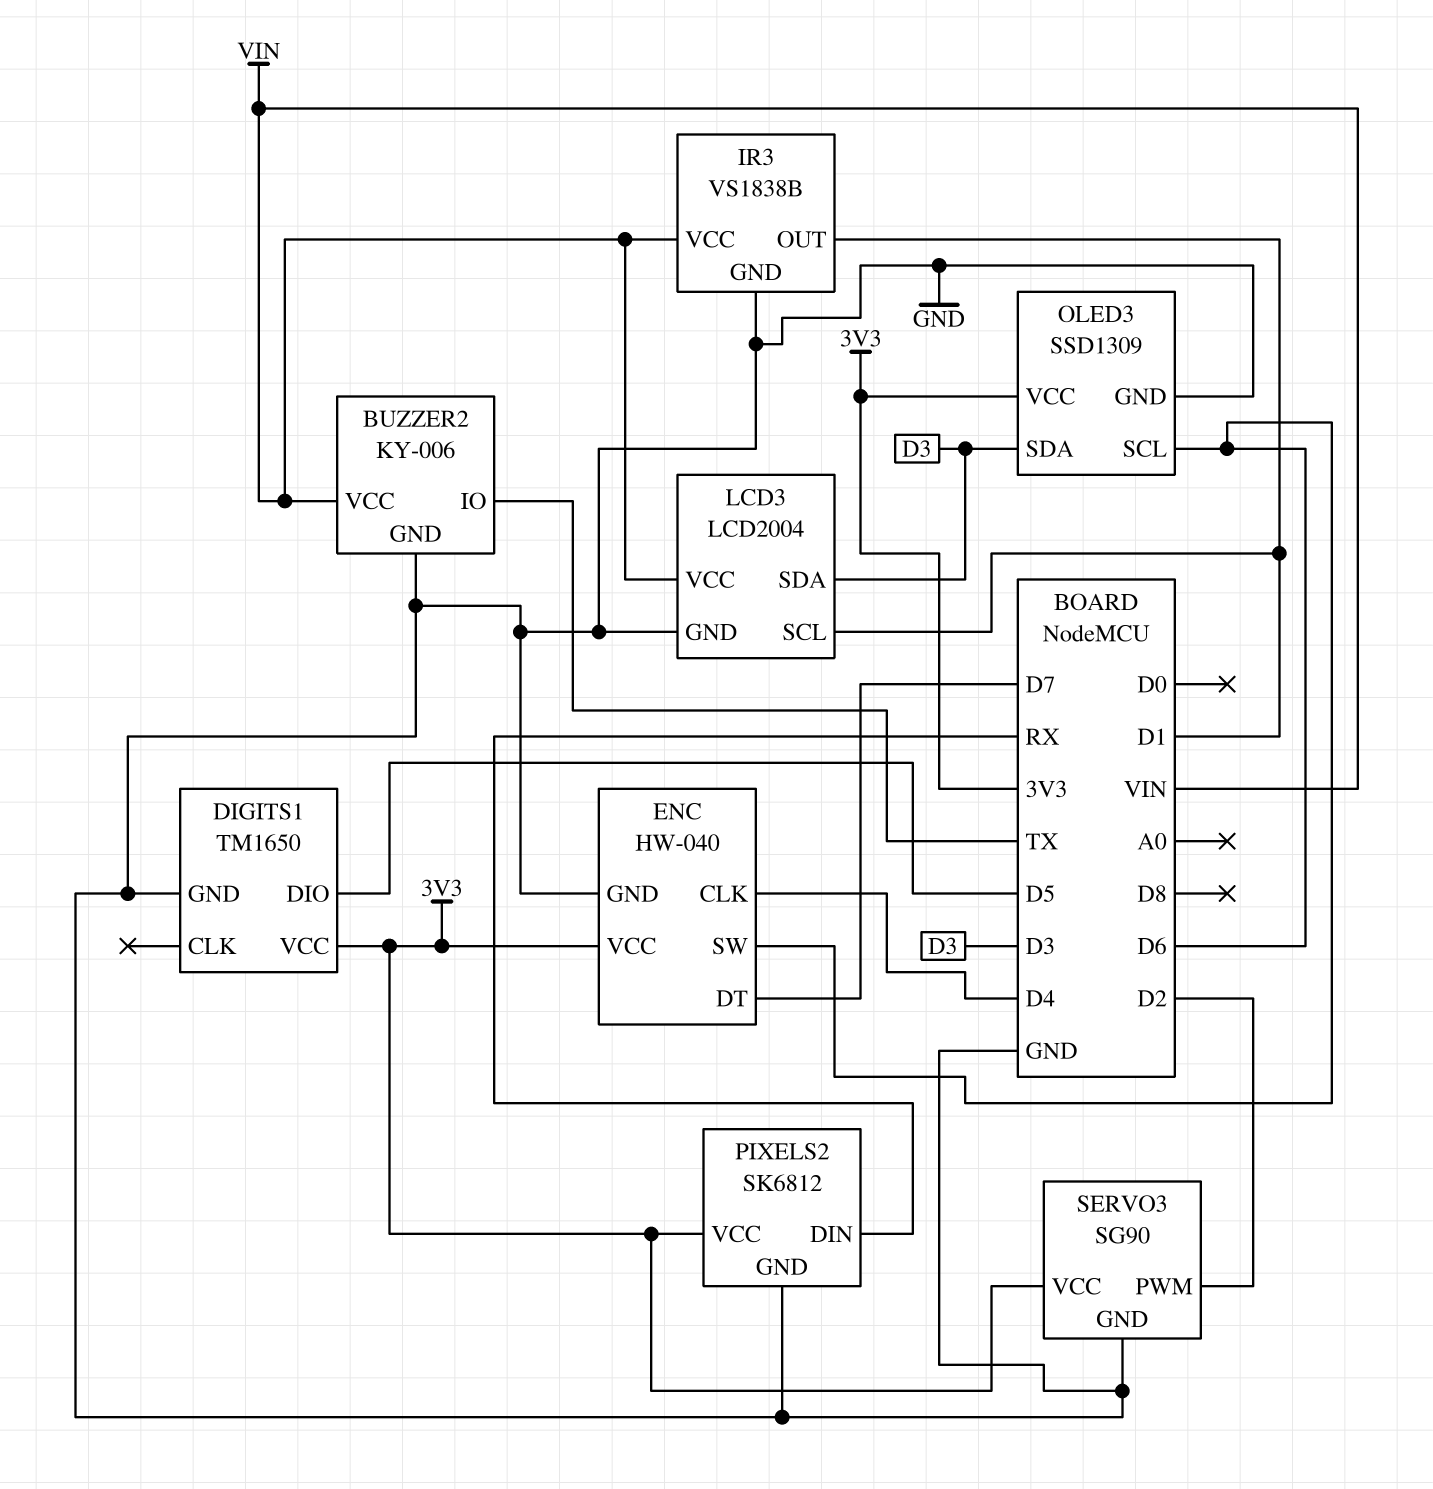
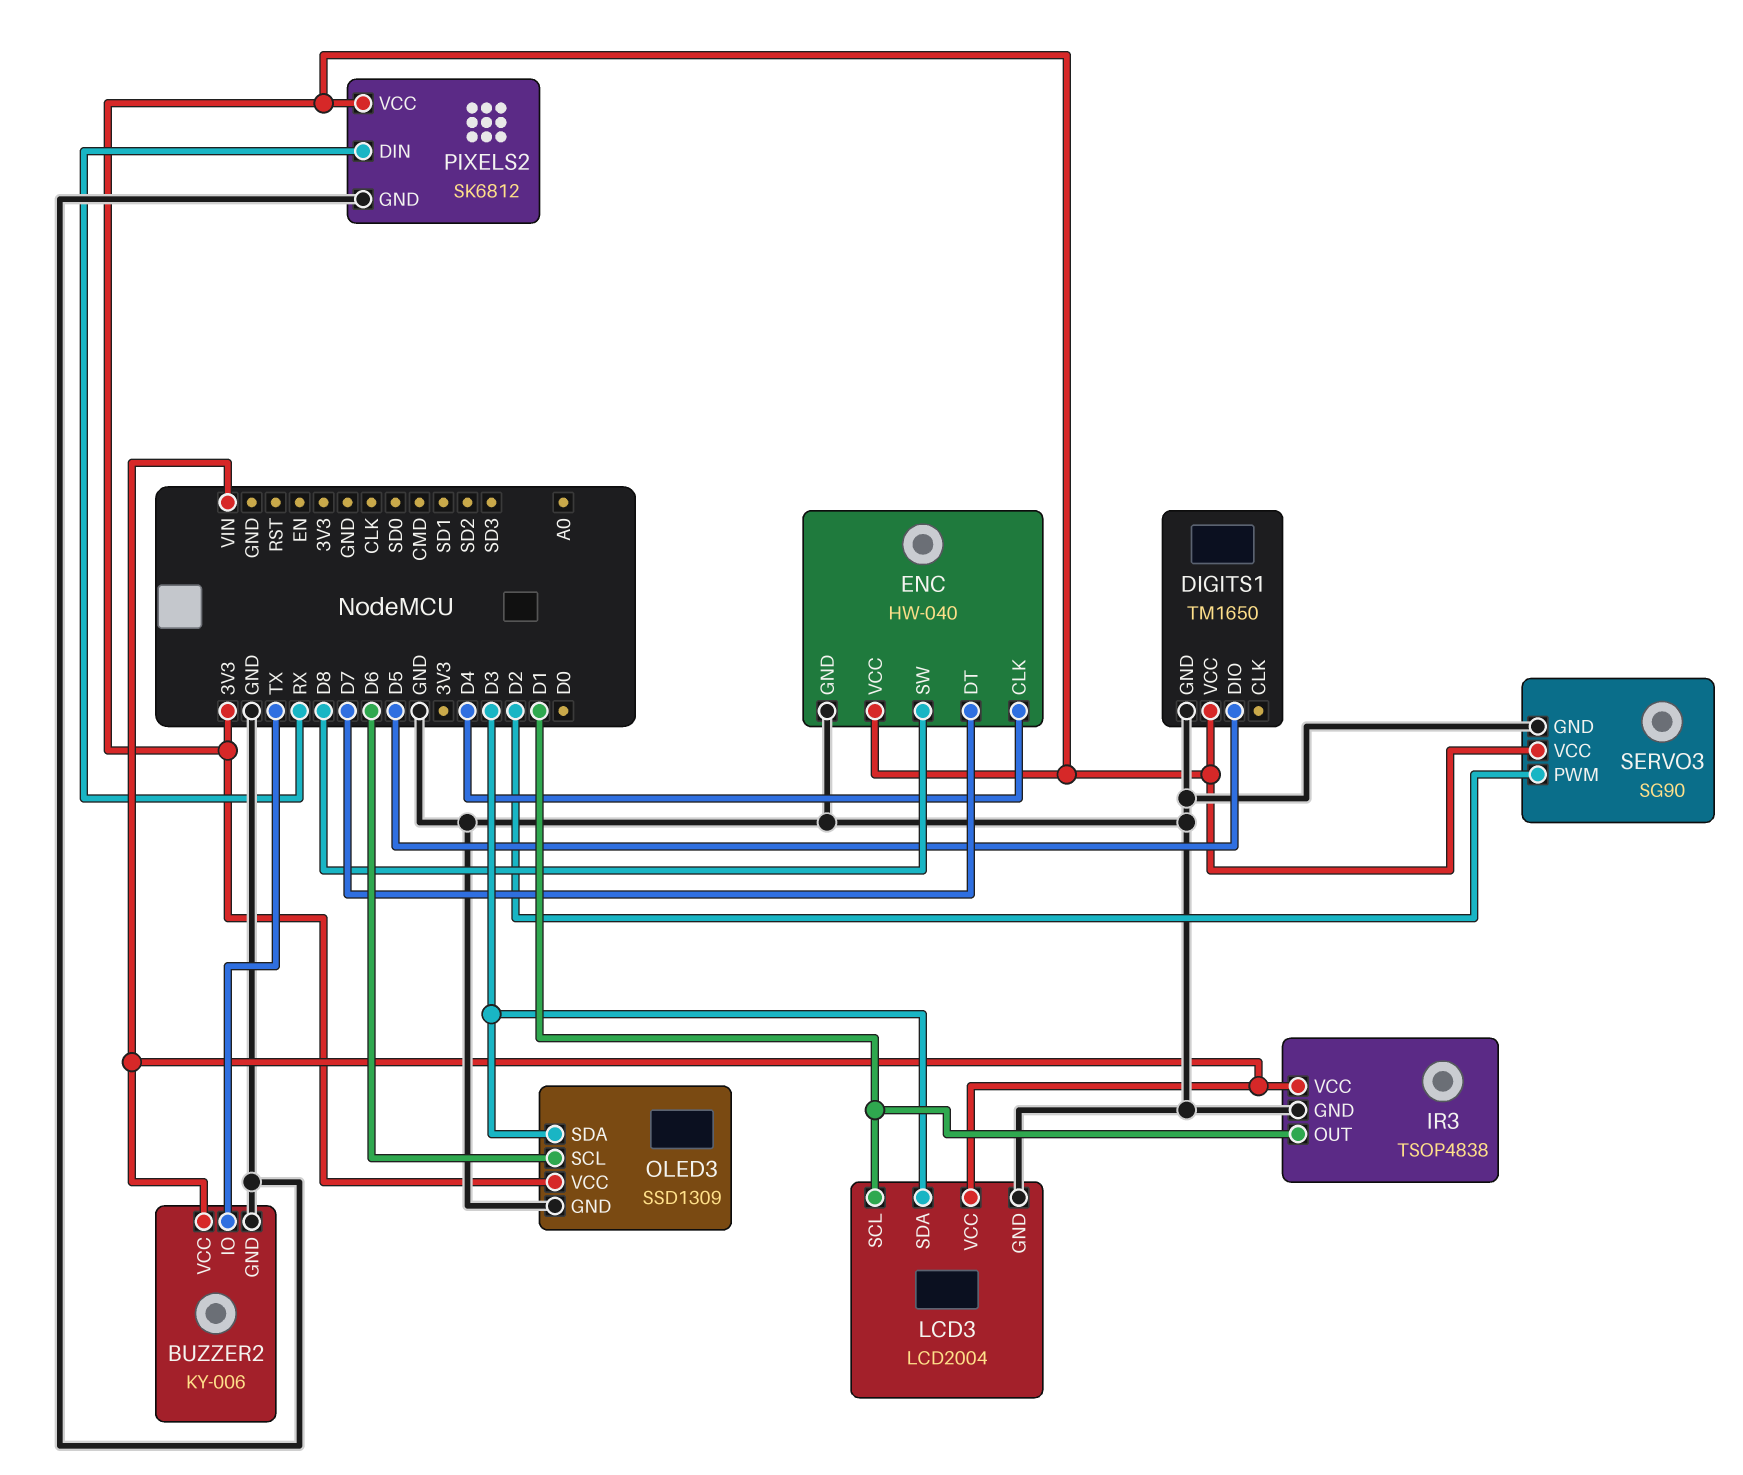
ENC pin SW: D6 -> D8
IR3: VS1838B -> TSOP4838

